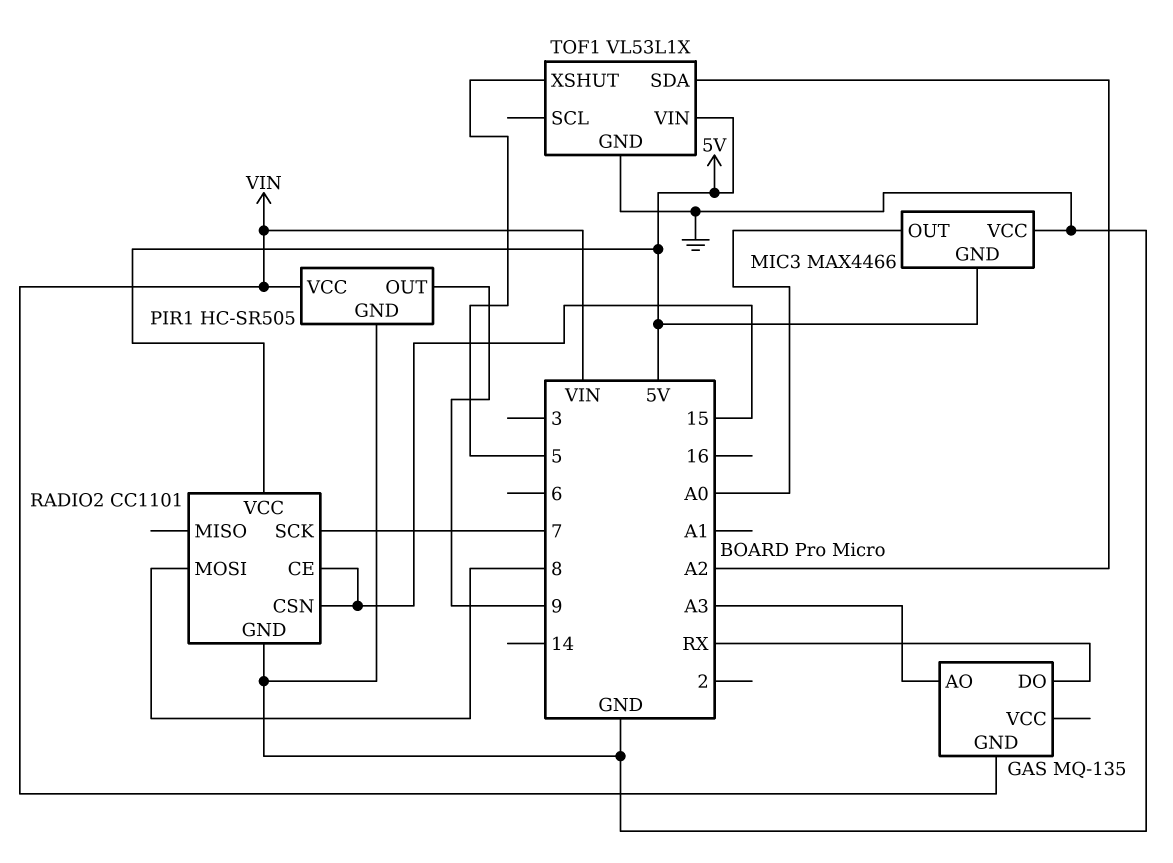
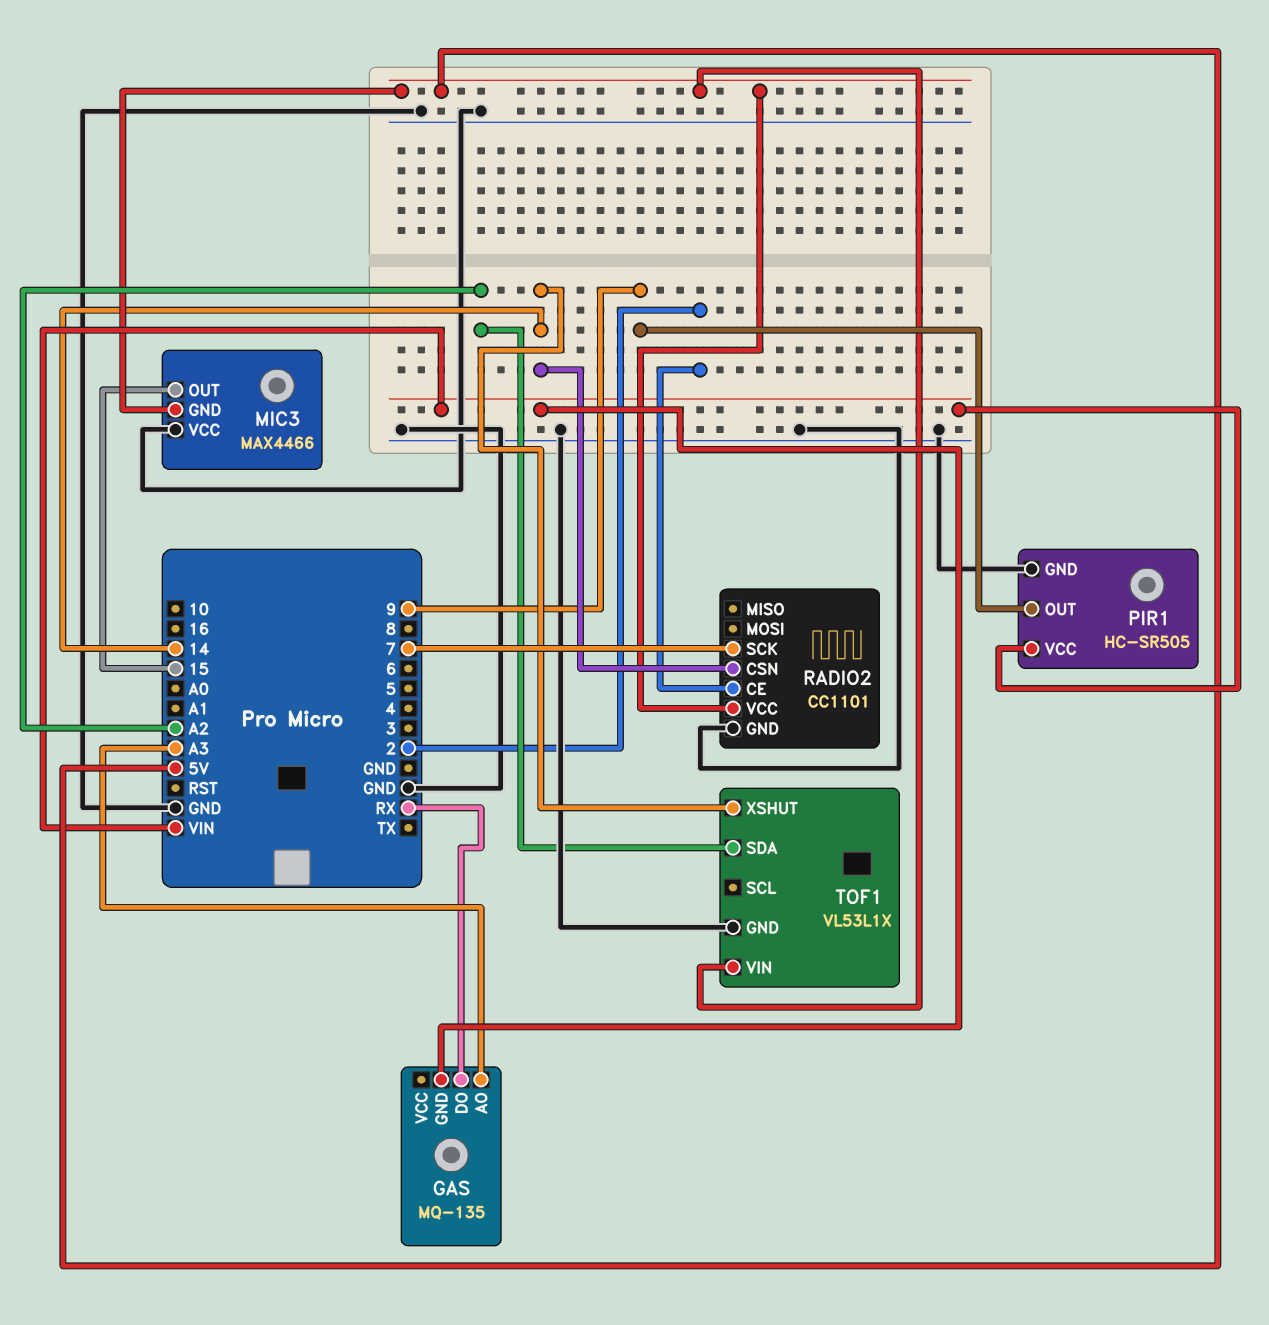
MIC3 pin OUT: A0 -> 15
RADIO2 pin CE: 15 -> 2
RADIO2 pin CSN: 15 -> 14
RADIO2 pin MOSI: 8 -> none
TOF1 pin XSHUT: 5 -> 14

